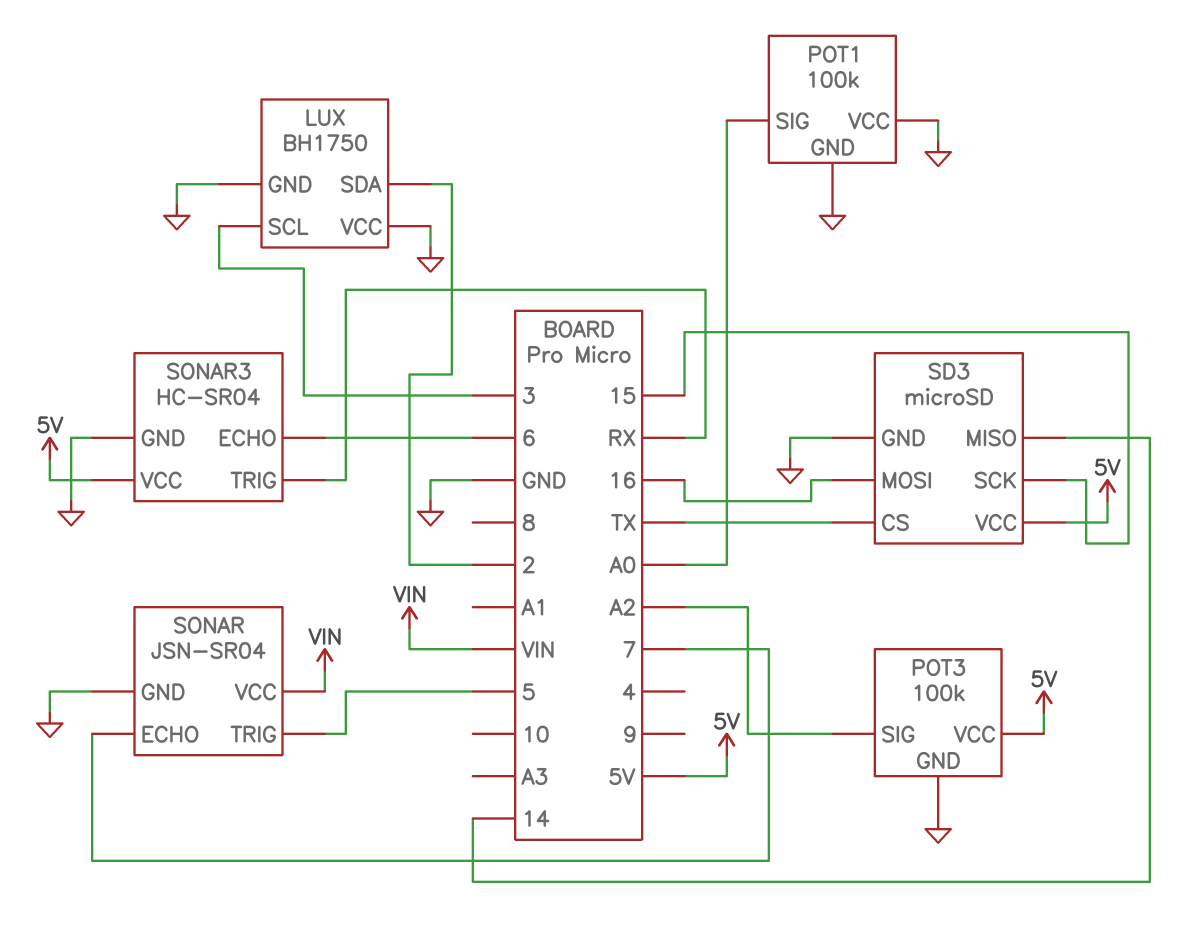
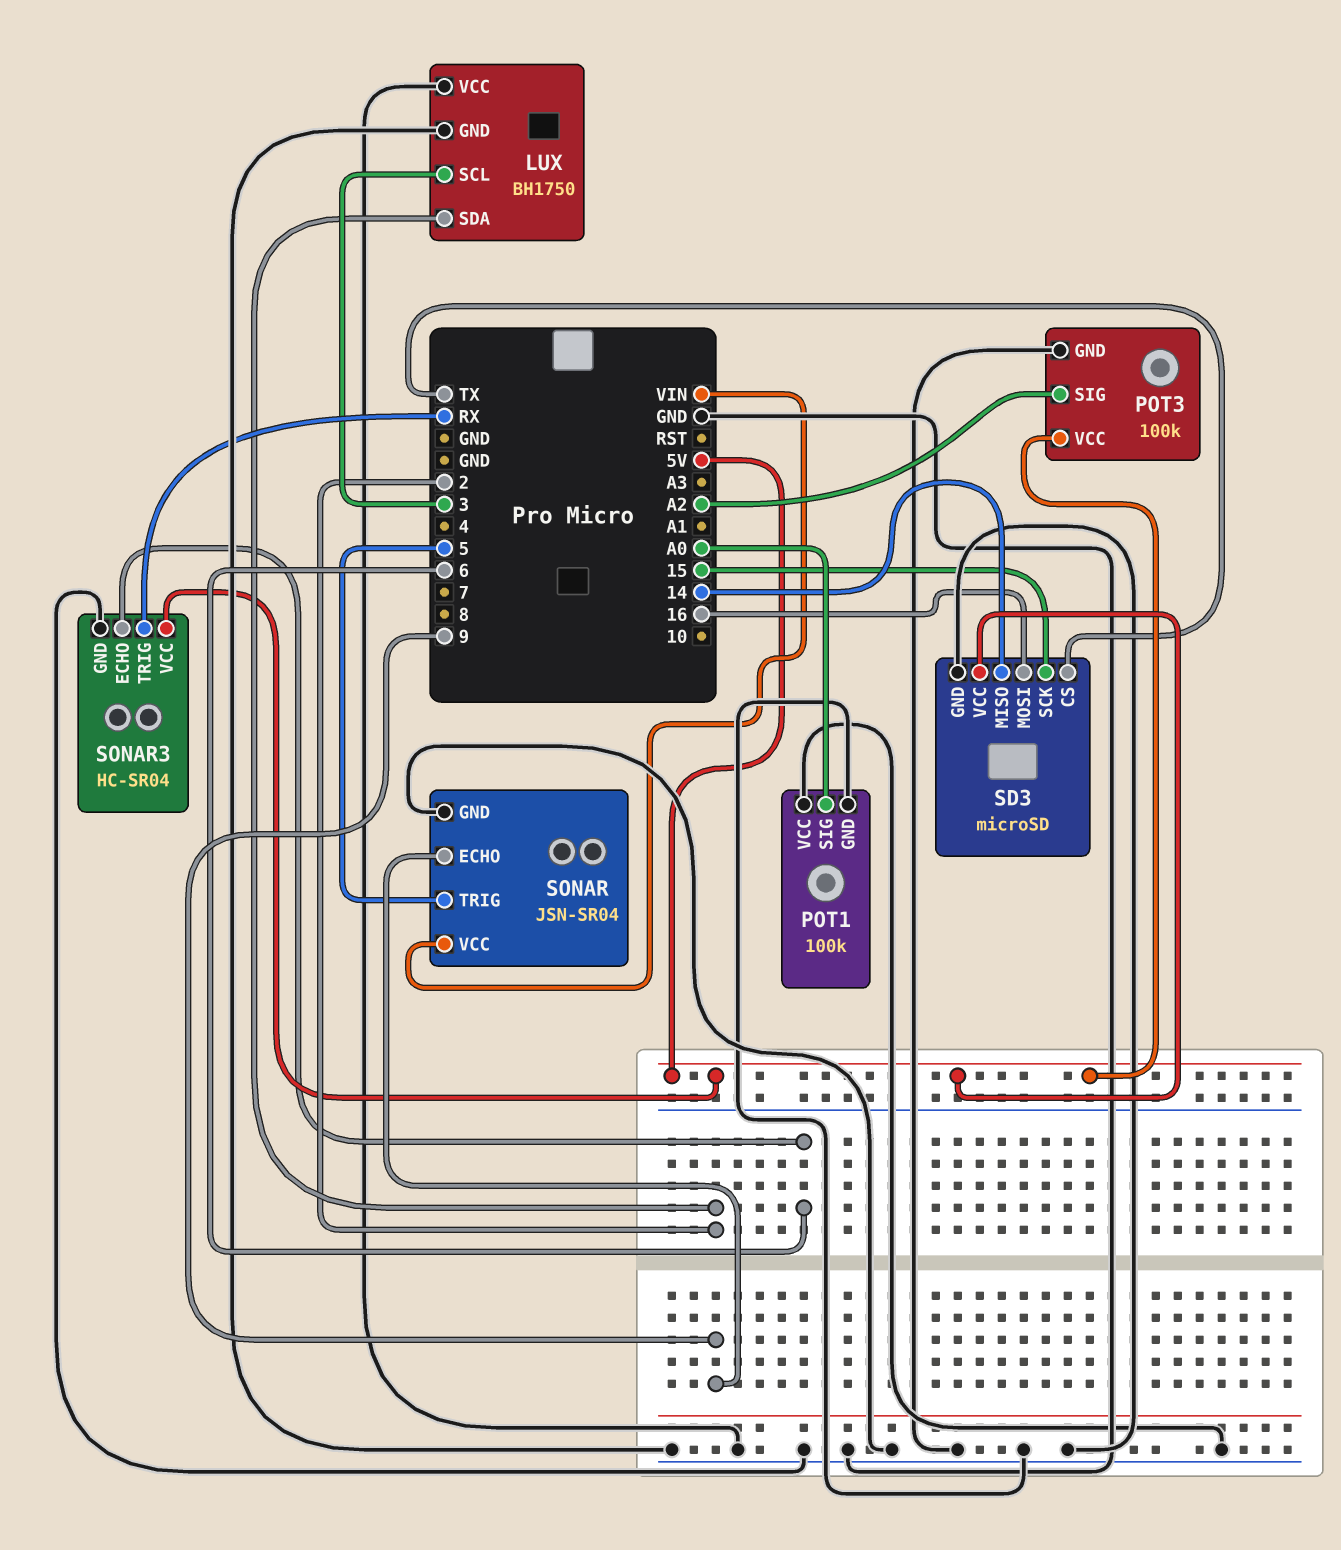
SONAR pin ECHO: 7 -> 9

